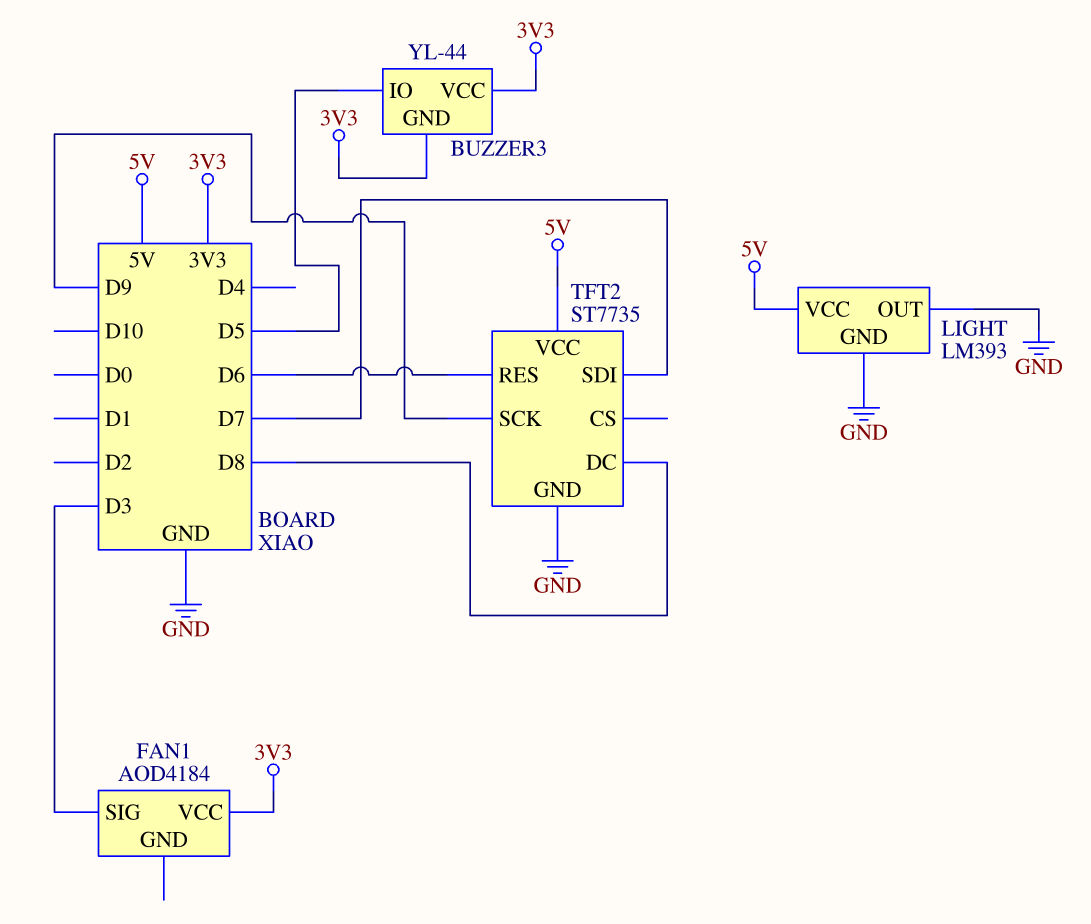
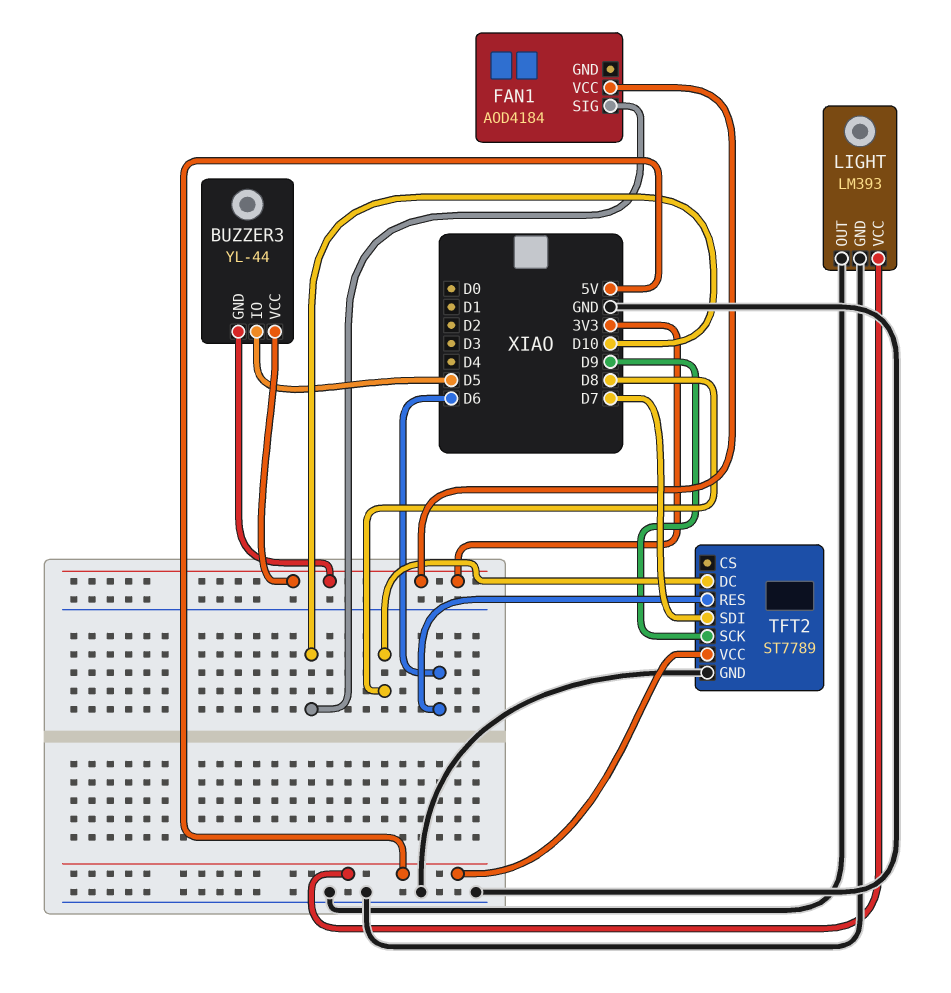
FAN1 pin SIG: D3 -> D10
TFT2: ST7735 -> ST7789

